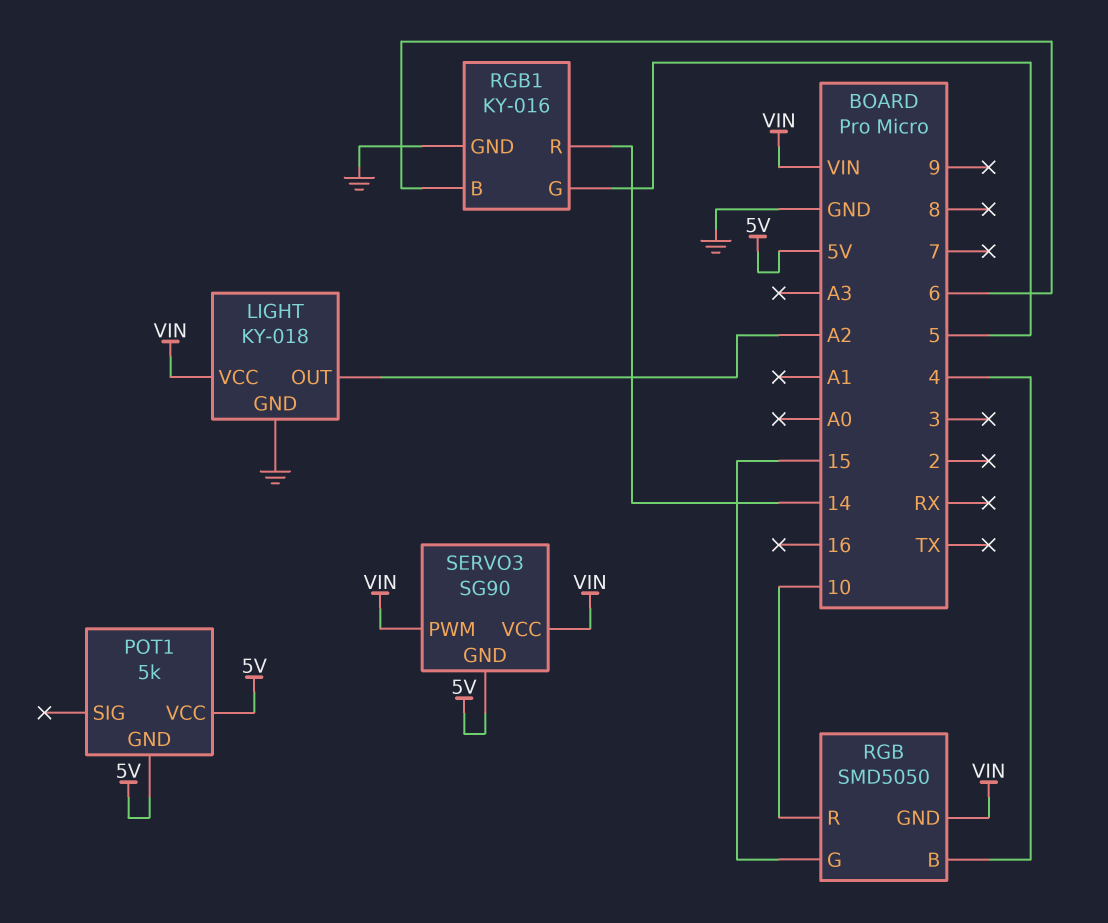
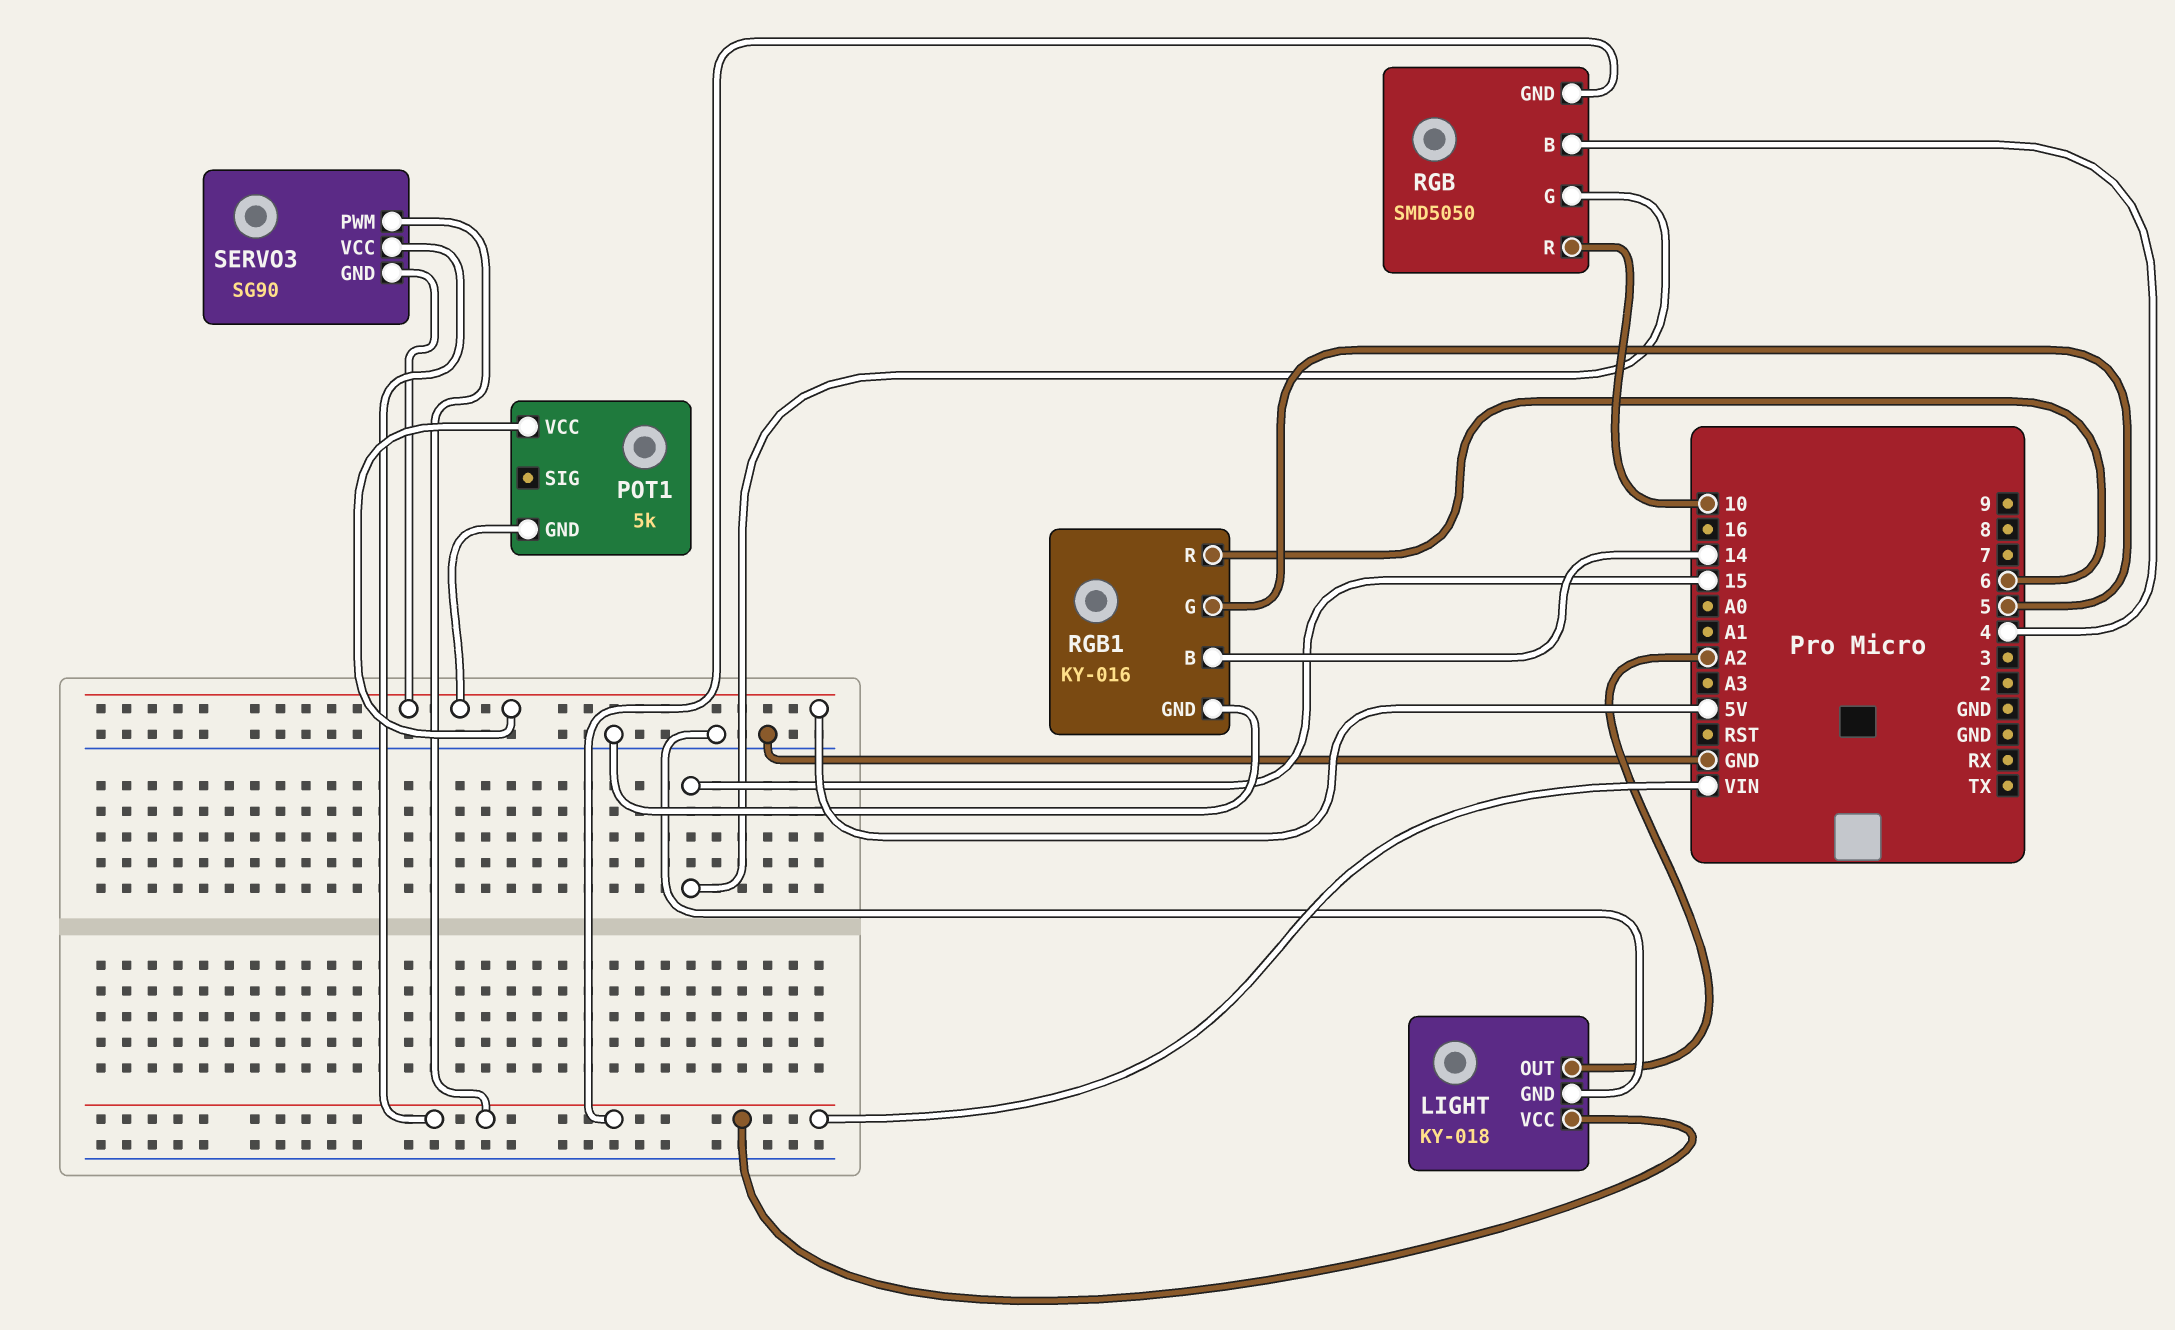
RGB1 pin B: 6 -> 14
RGB1 pin R: 14 -> 6

